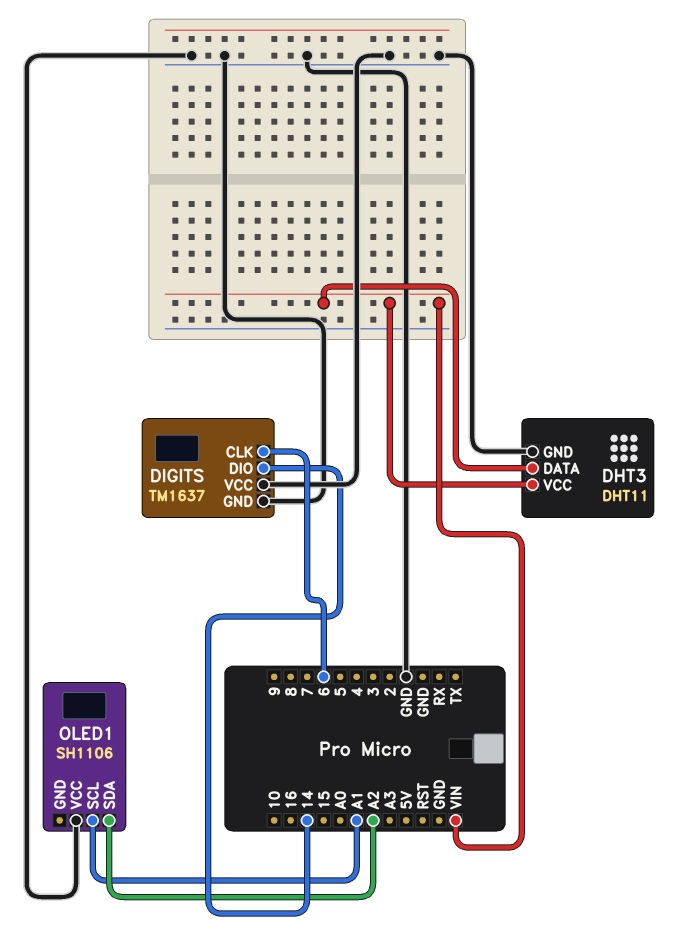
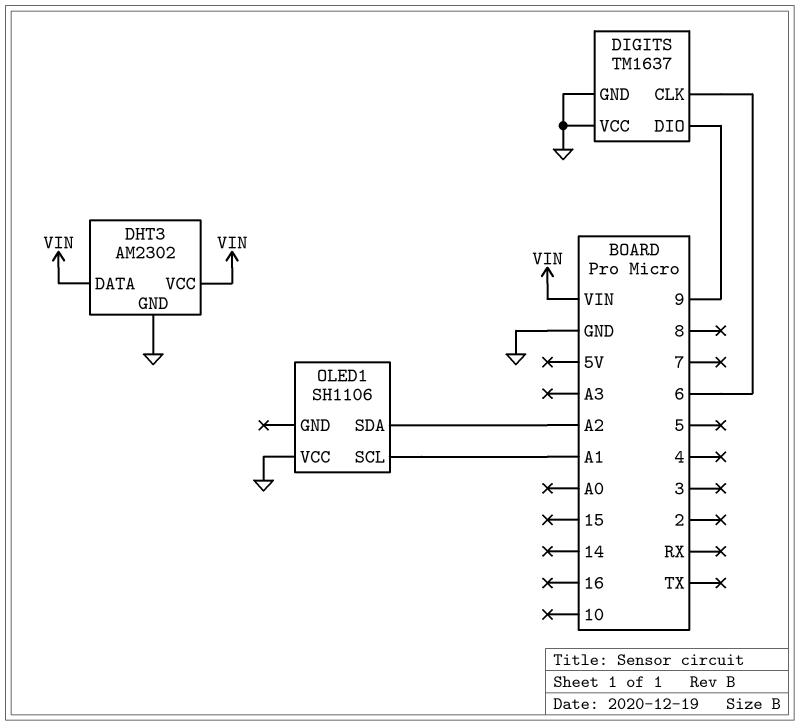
DHT3: DHT11 -> AM2302
DIGITS pin DIO: 14 -> 9

